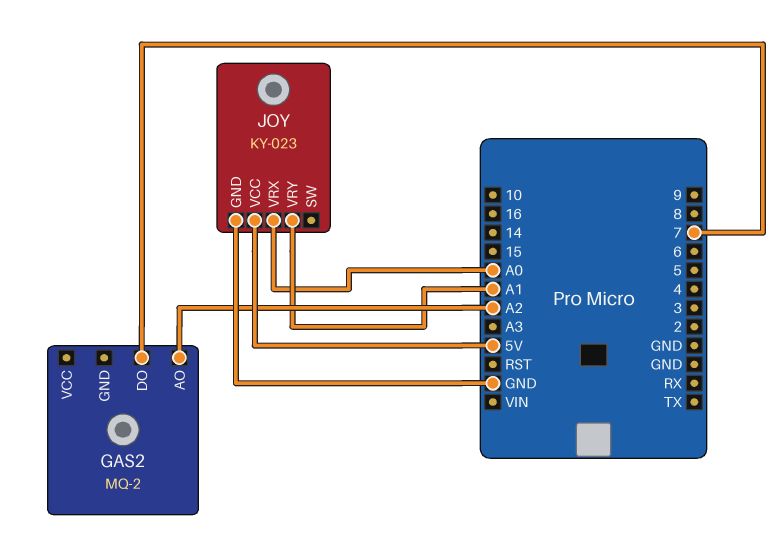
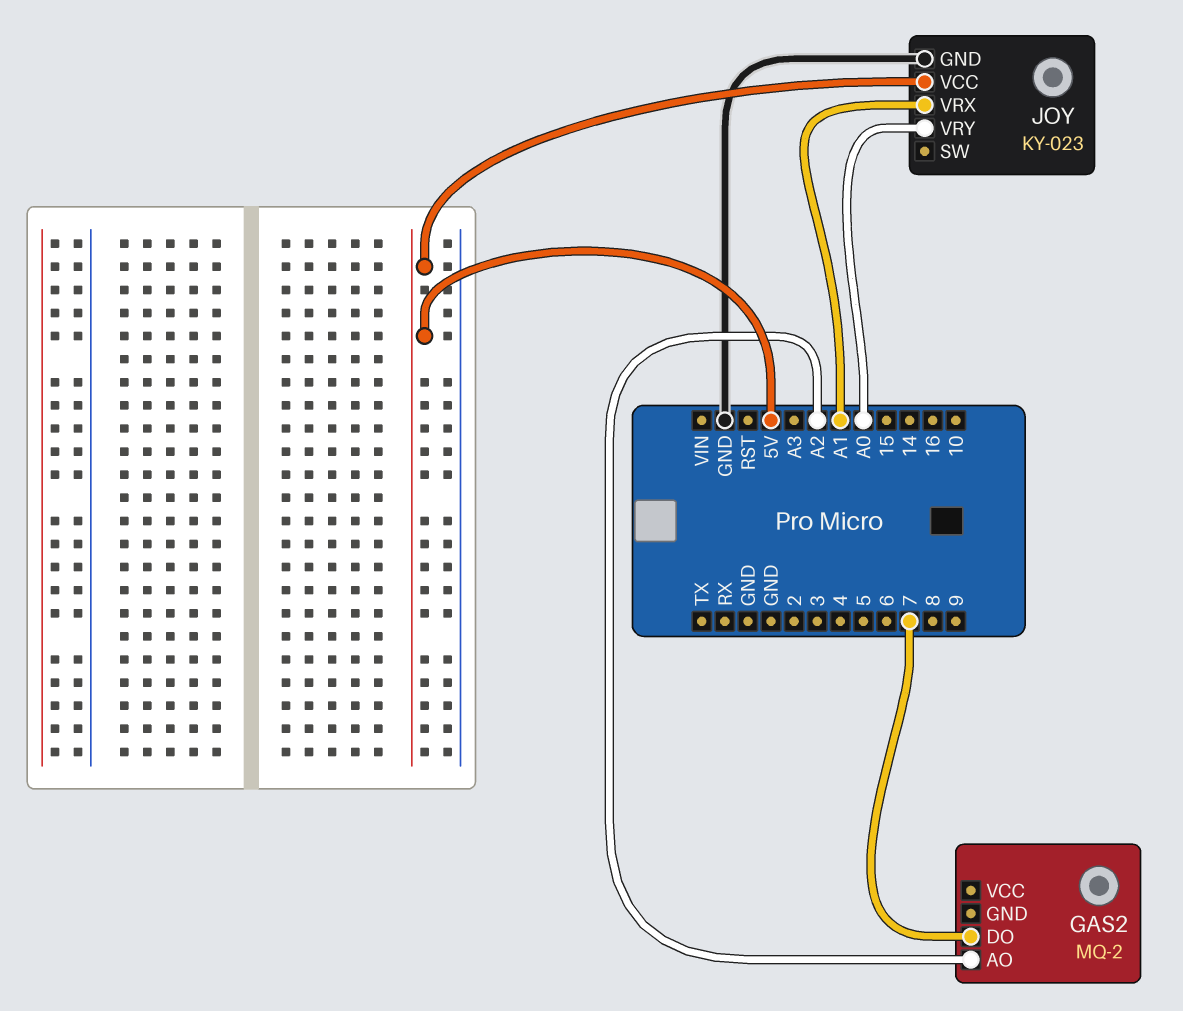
JOY pin VRX: A0 -> A1
JOY pin VRY: A1 -> A0

